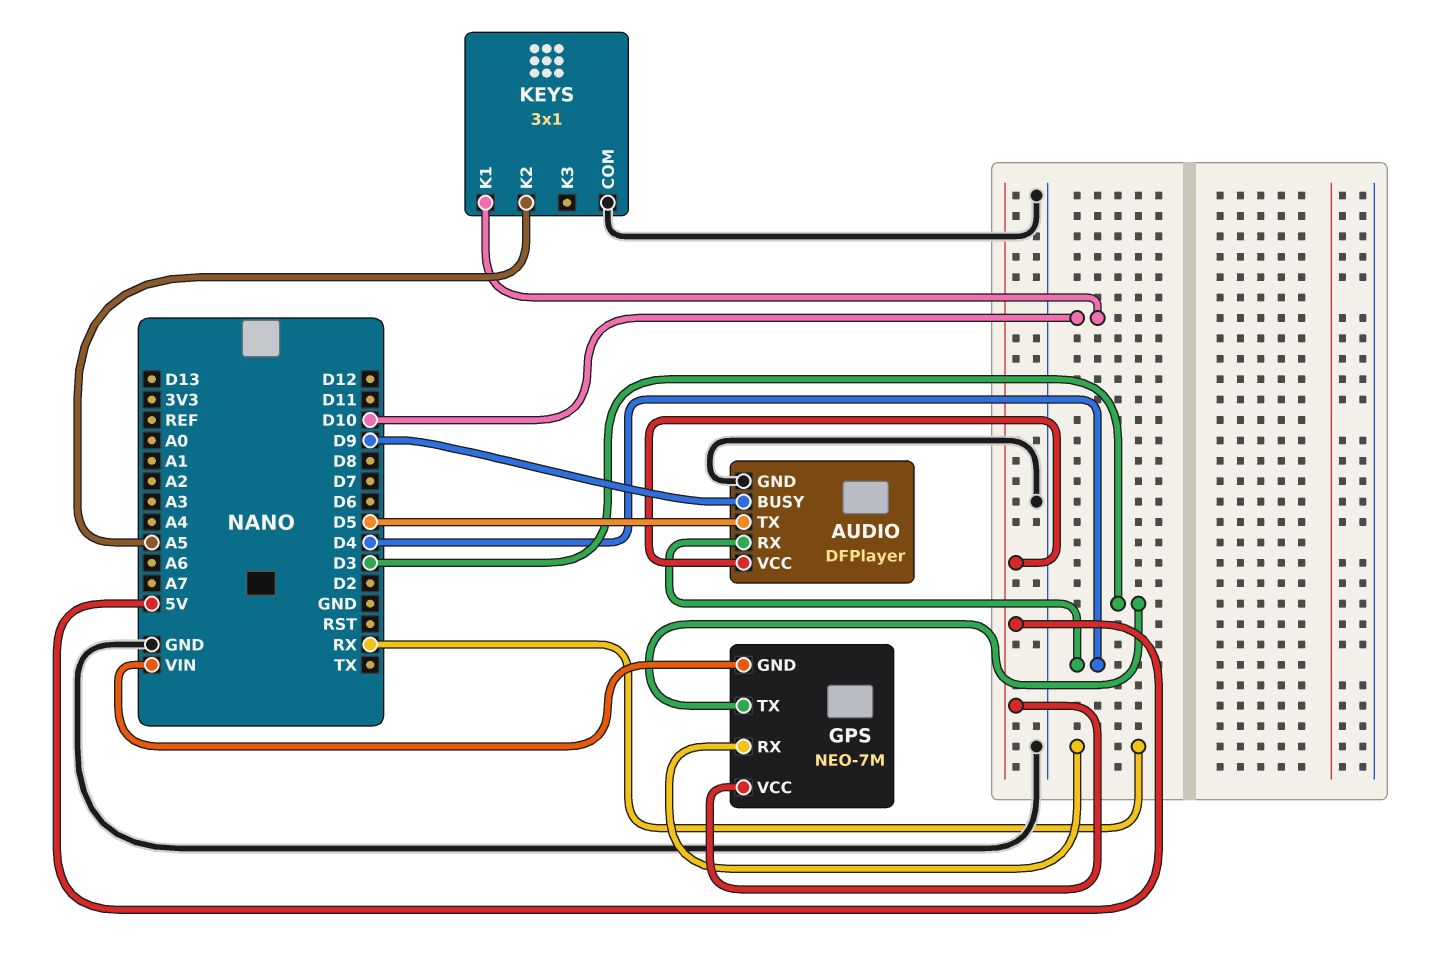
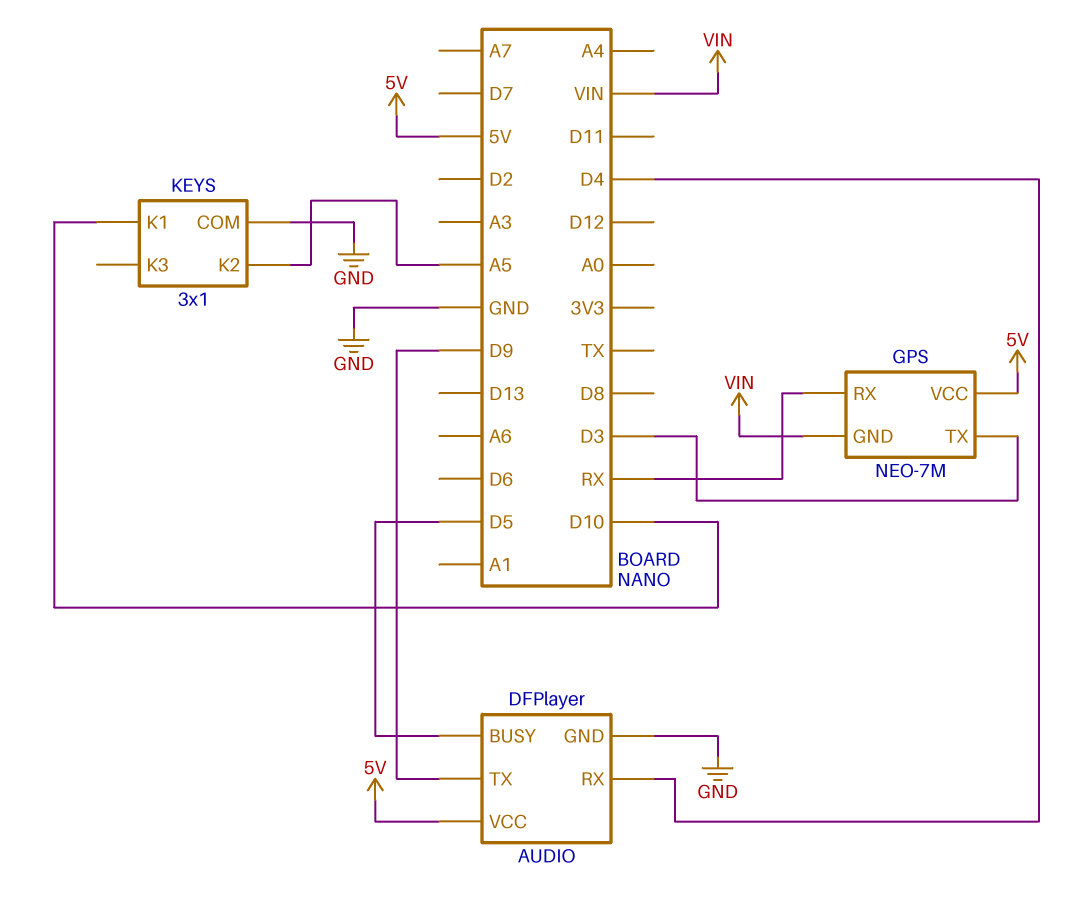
AUDIO pin BUSY: D9 -> D5
AUDIO pin TX: D5 -> D9

